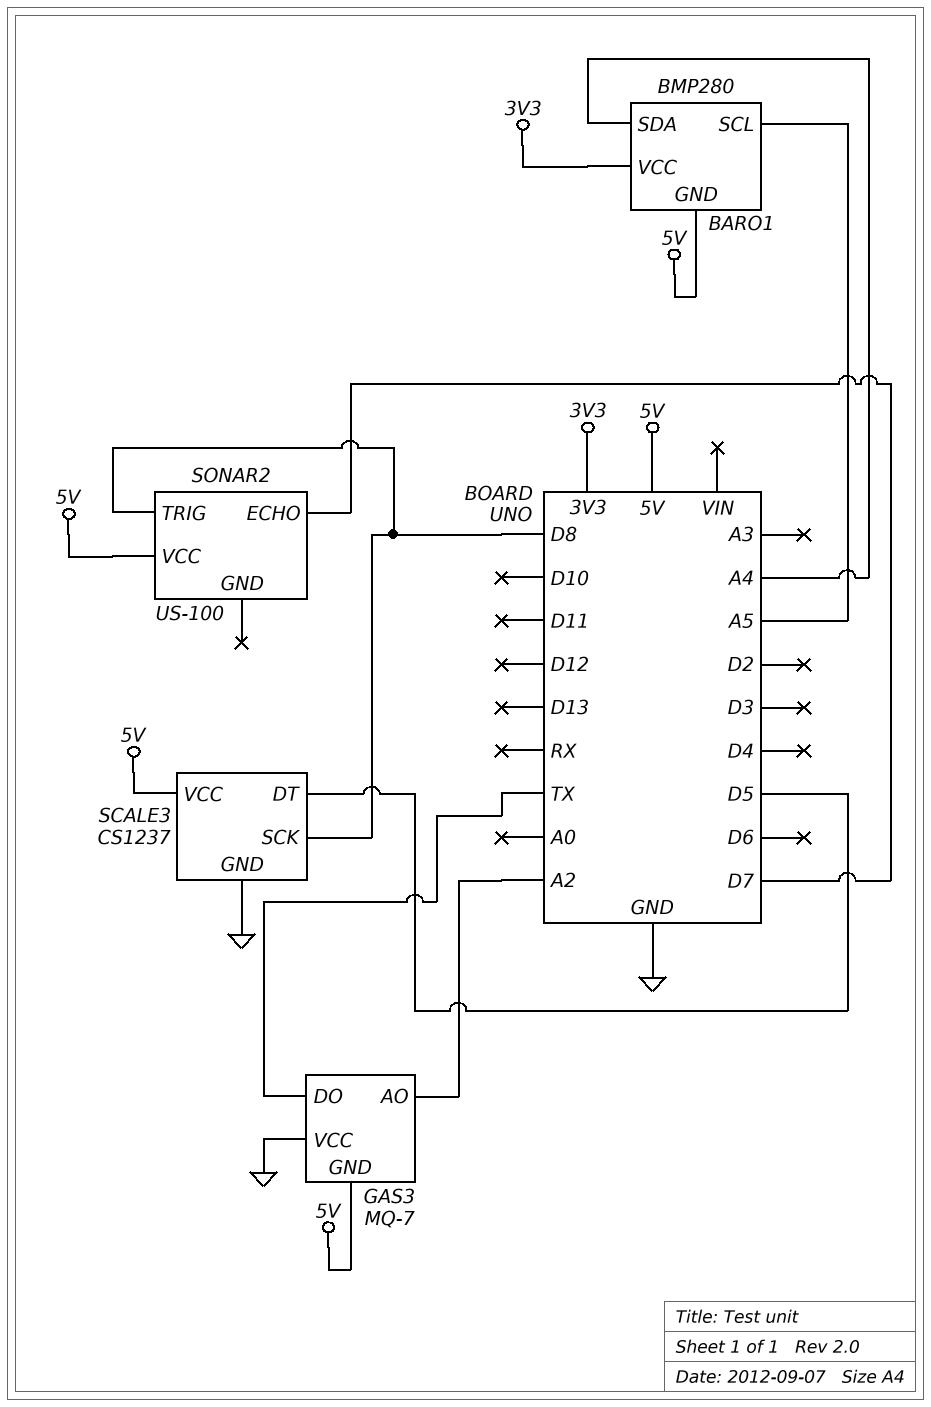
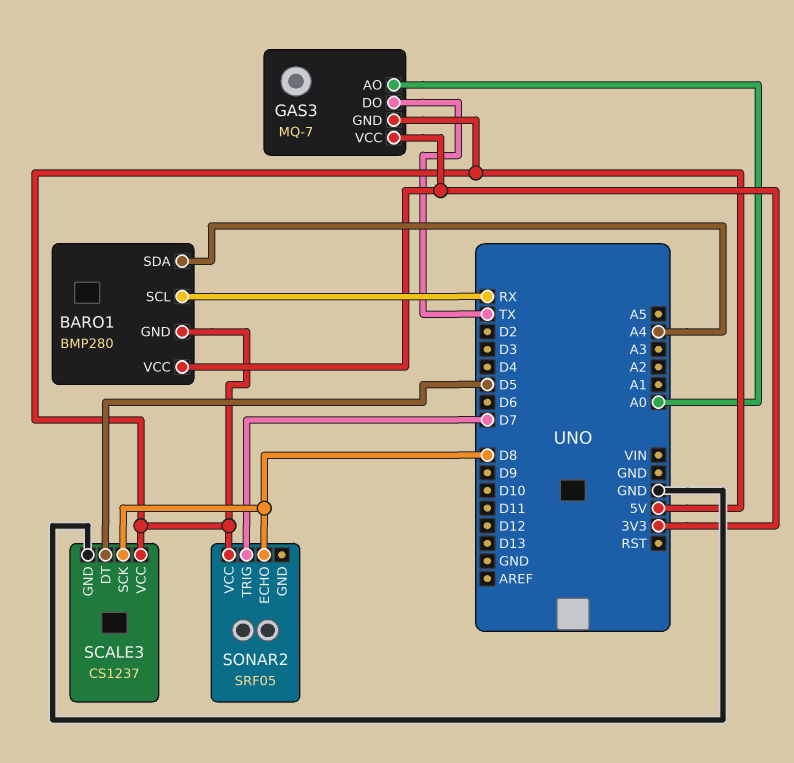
BARO1 pin SCL: A5 -> RX
GAS3 pin AO: A2 -> A0
GAS3 pin VCC: GND -> 3V3
SONAR2: US-100 -> SRF05
SONAR2 pin ECHO: D7 -> D8
SONAR2 pin TRIG: D8 -> D7

